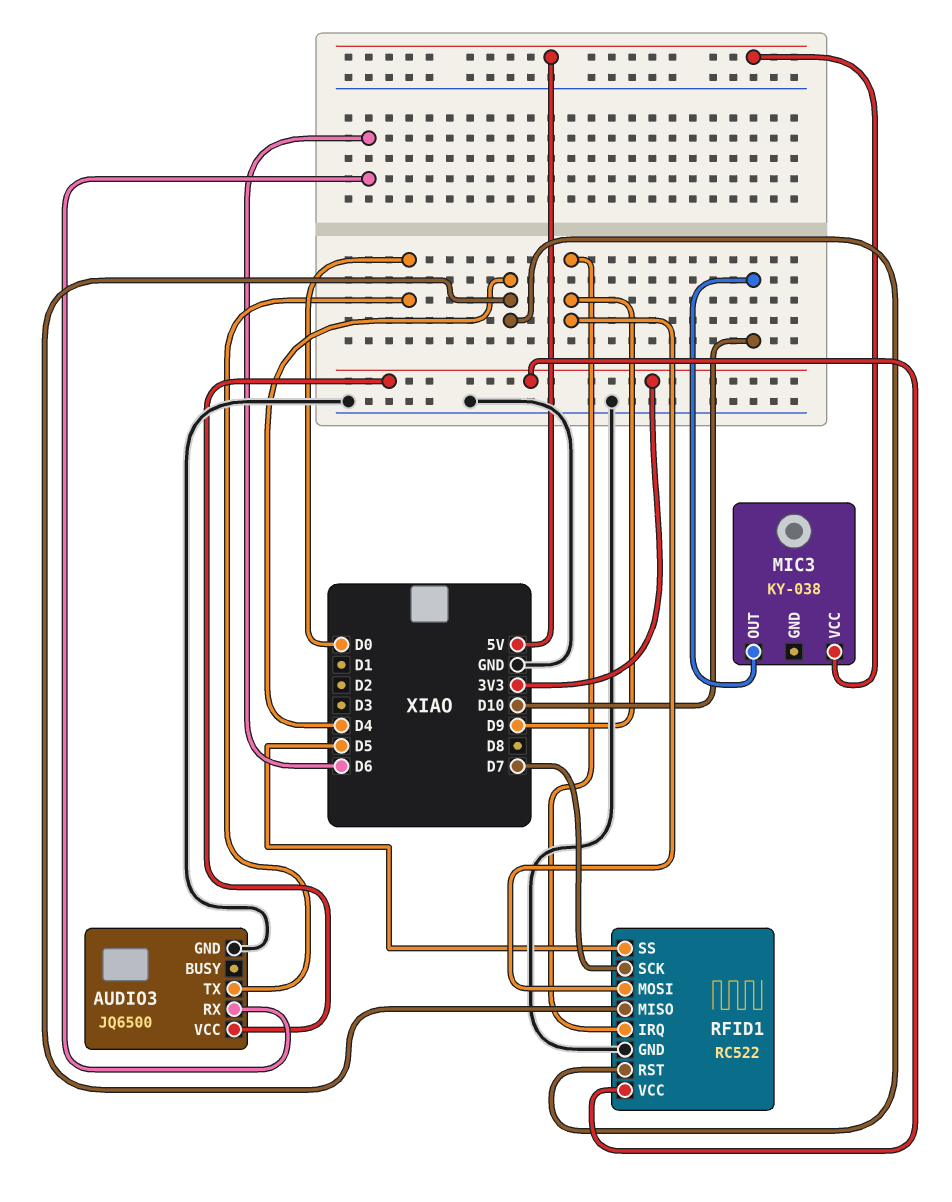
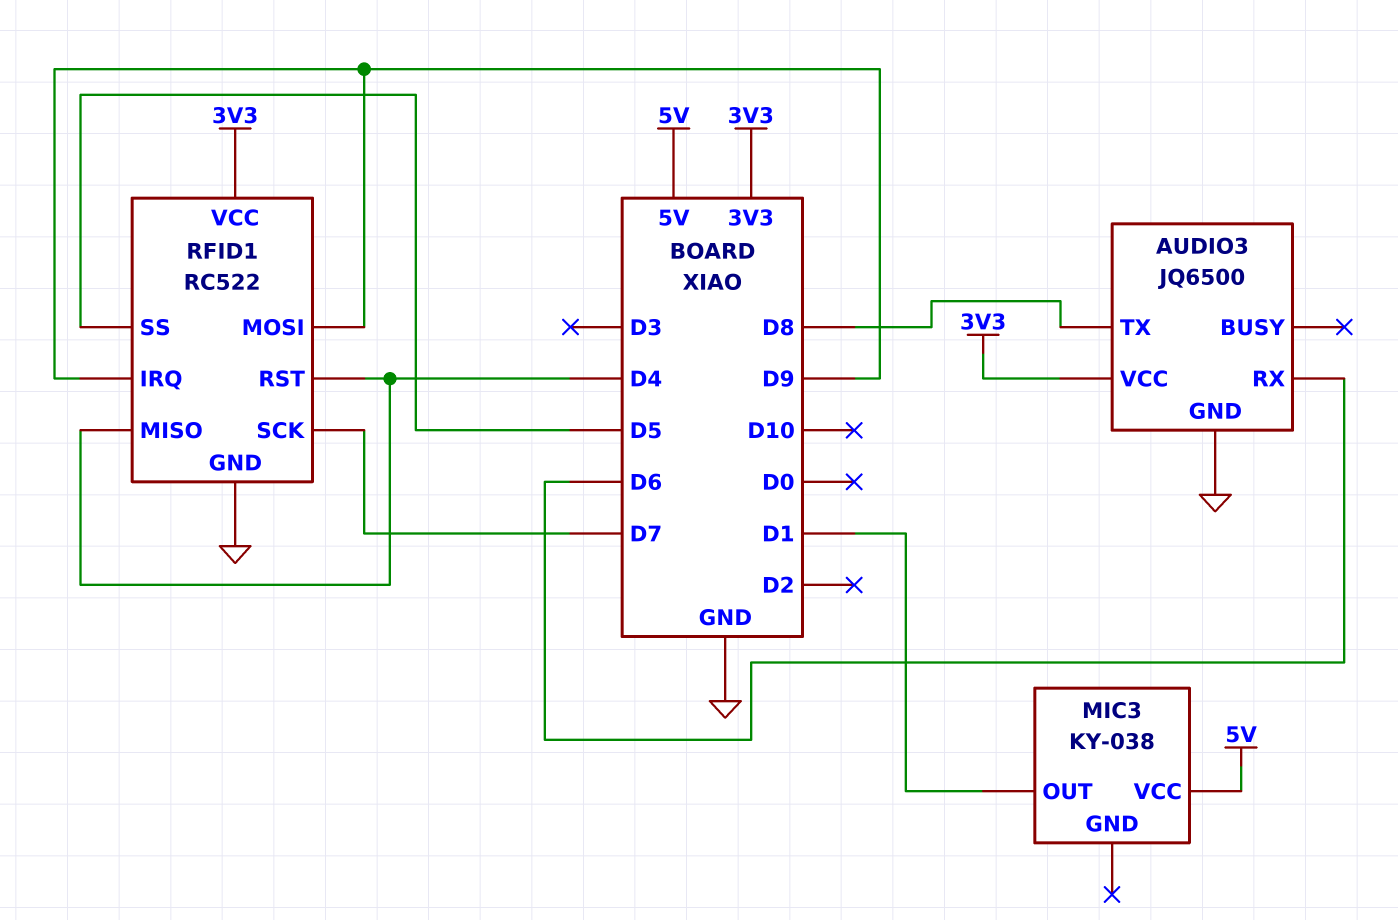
AUDIO3 pin TX: D0 -> D8
MIC3 pin OUT: D10 -> D1

